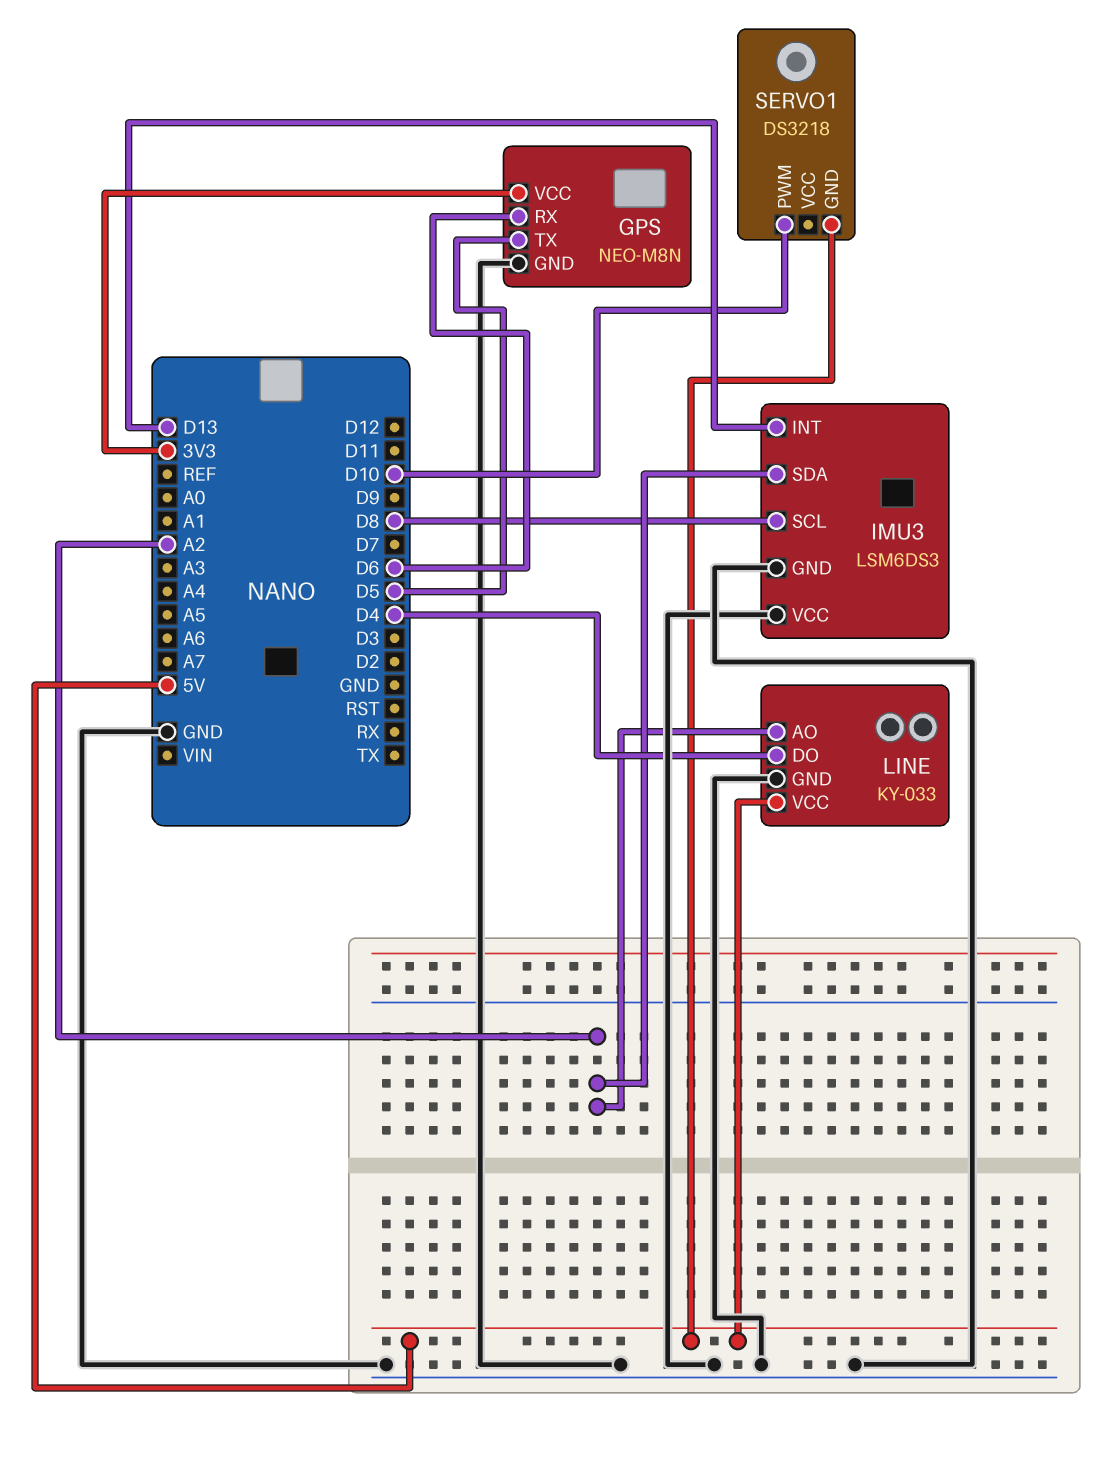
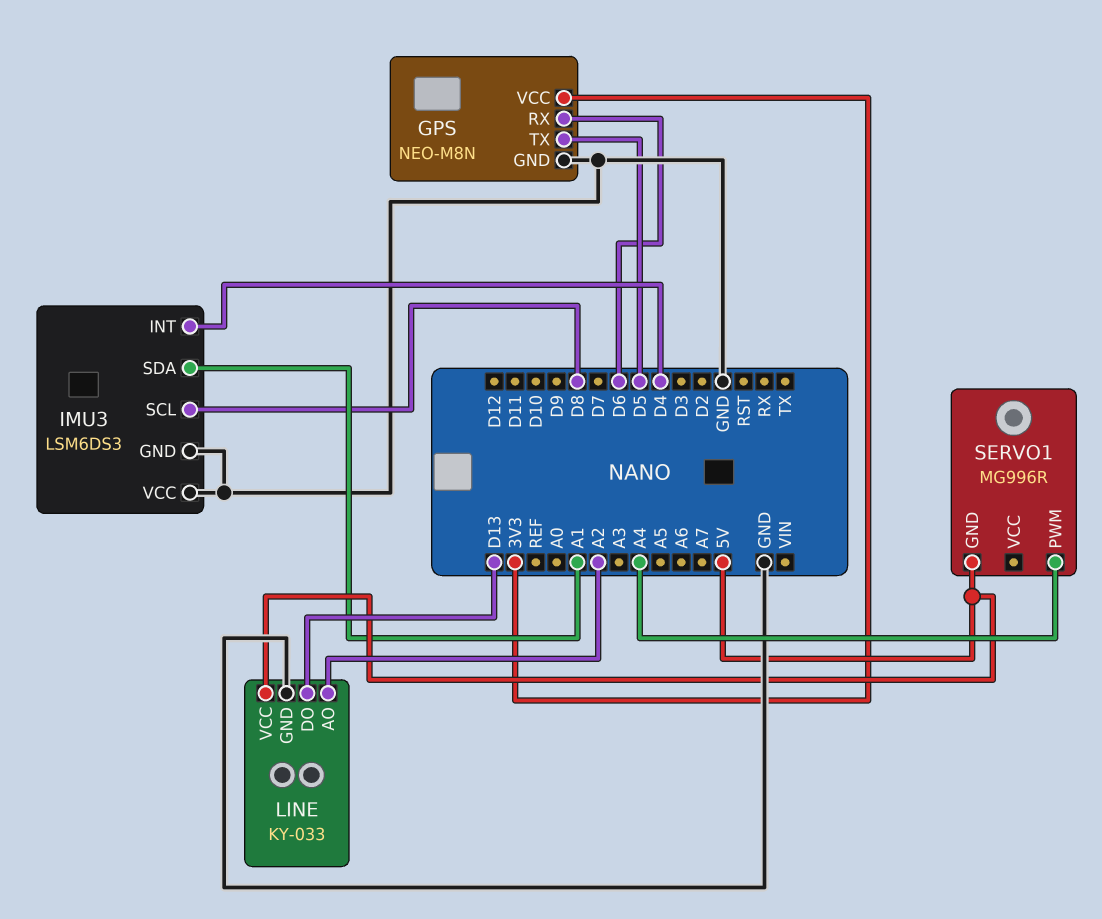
IMU3 pin INT: D13 -> D4
IMU3 pin SDA: A2 -> A1
LINE pin DO: D4 -> D13
SERVO1: DS3218 -> MG996R
SERVO1 pin PWM: D10 -> A4

